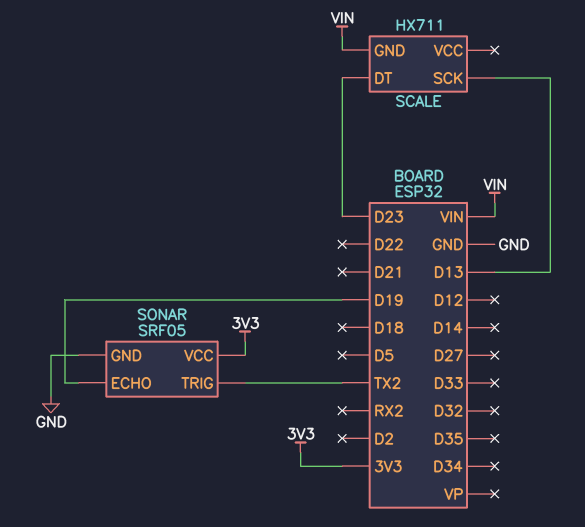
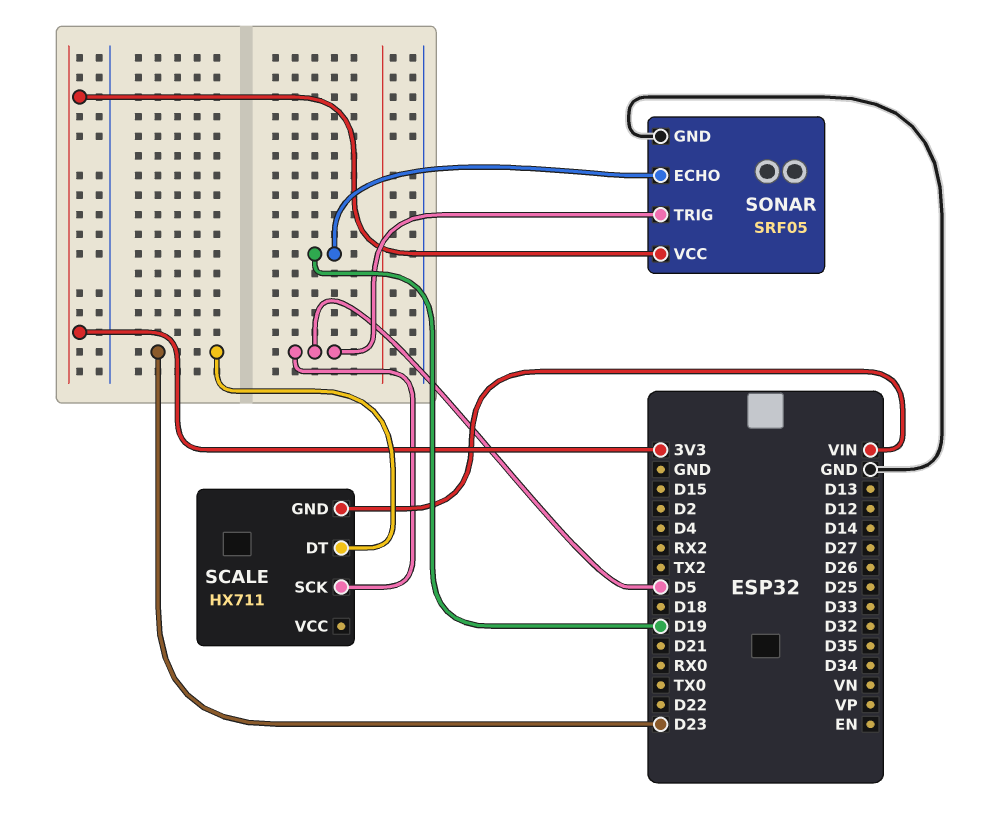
SCALE pin SCK: D13 -> D5
SONAR pin TRIG: TX2 -> D5

